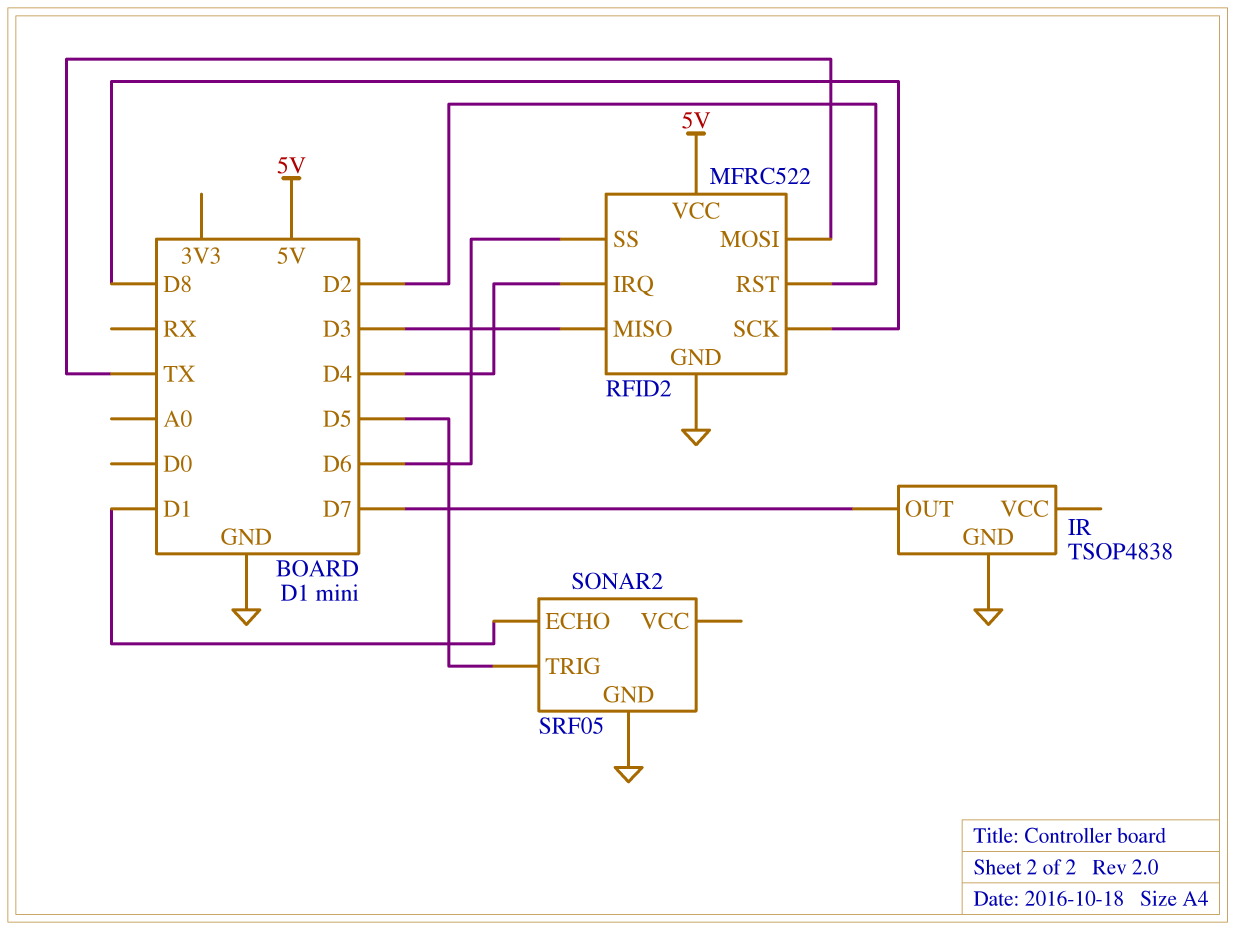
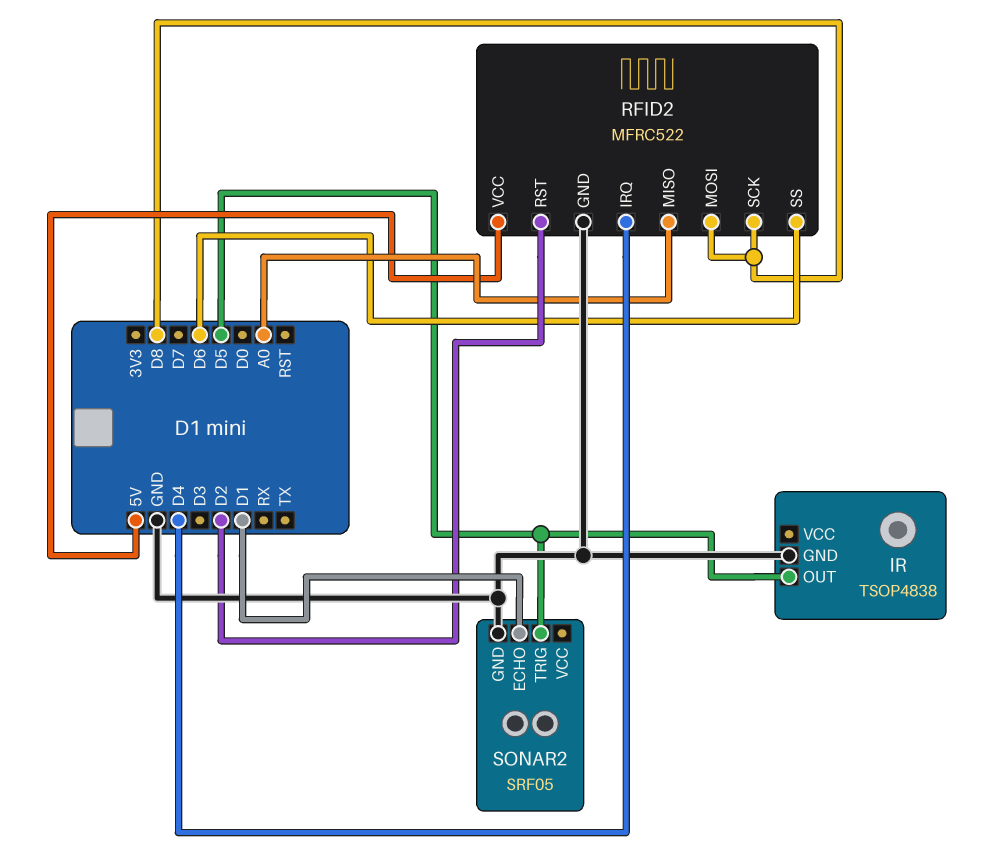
IR pin OUT: D7 -> D5
RFID2 pin MISO: D3 -> A0
RFID2 pin MOSI: TX -> D8

